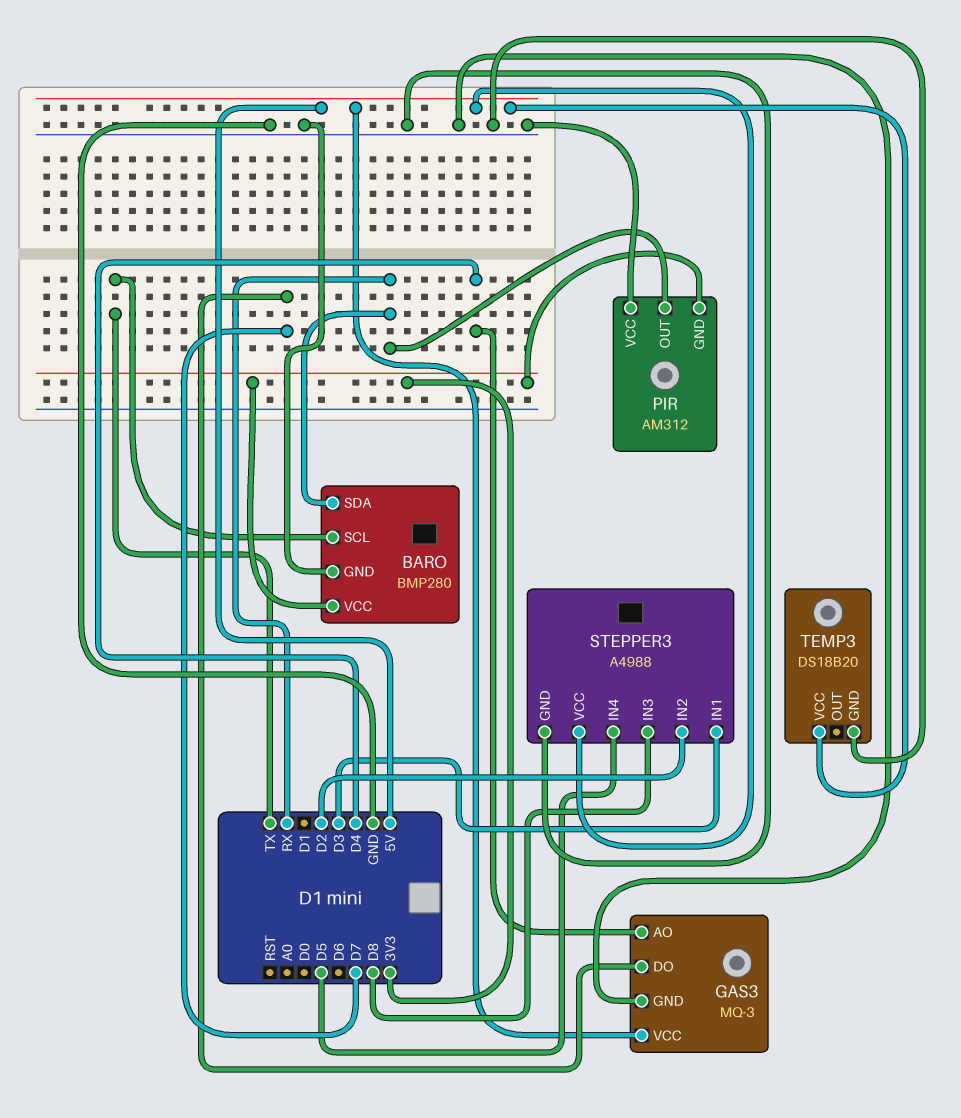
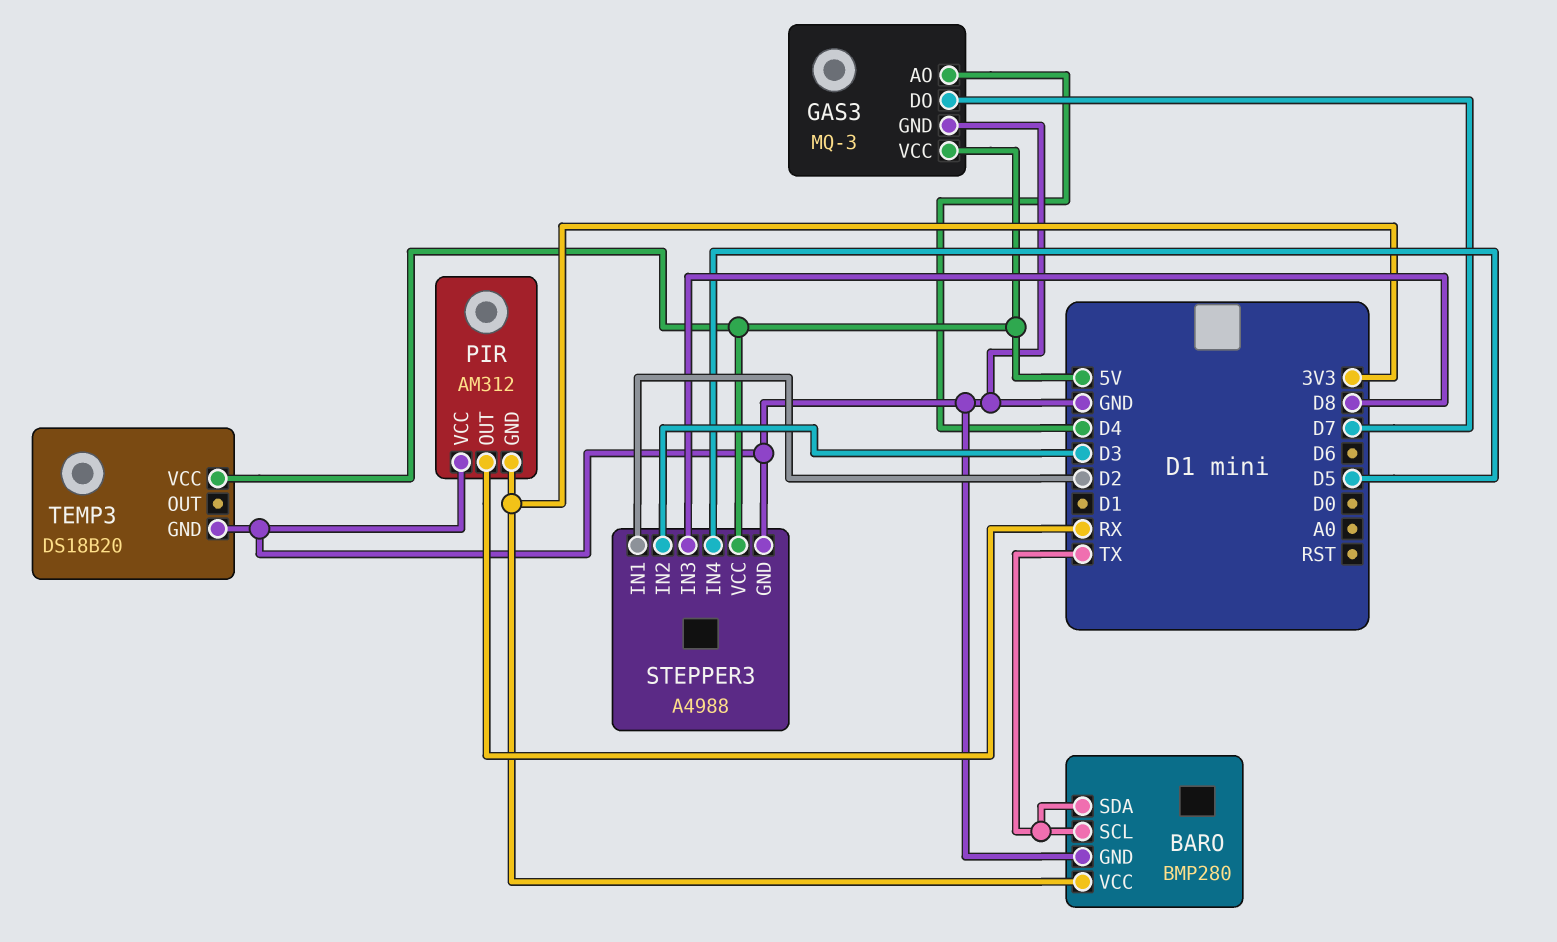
BARO pin SDA: RX -> TX
STEPPER3 pin IN1: D3 -> D2
STEPPER3 pin IN2: D2 -> D3

